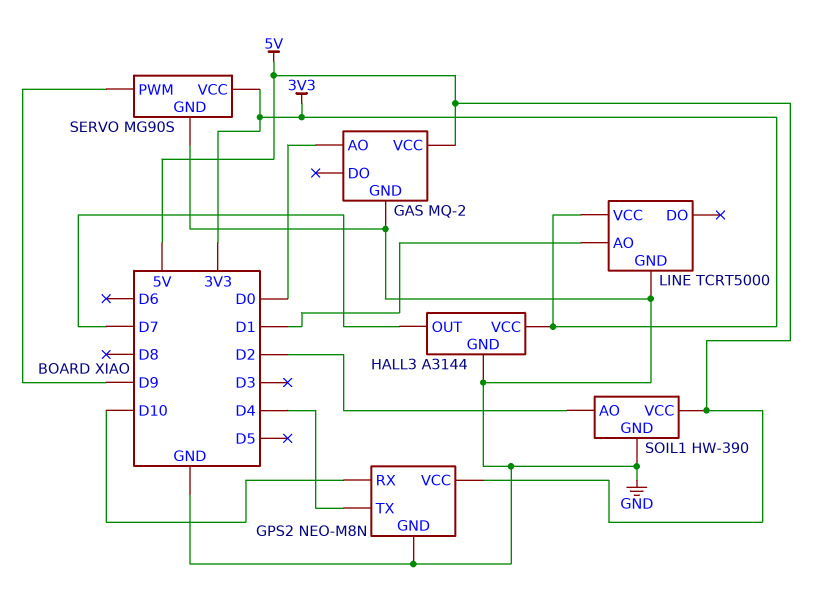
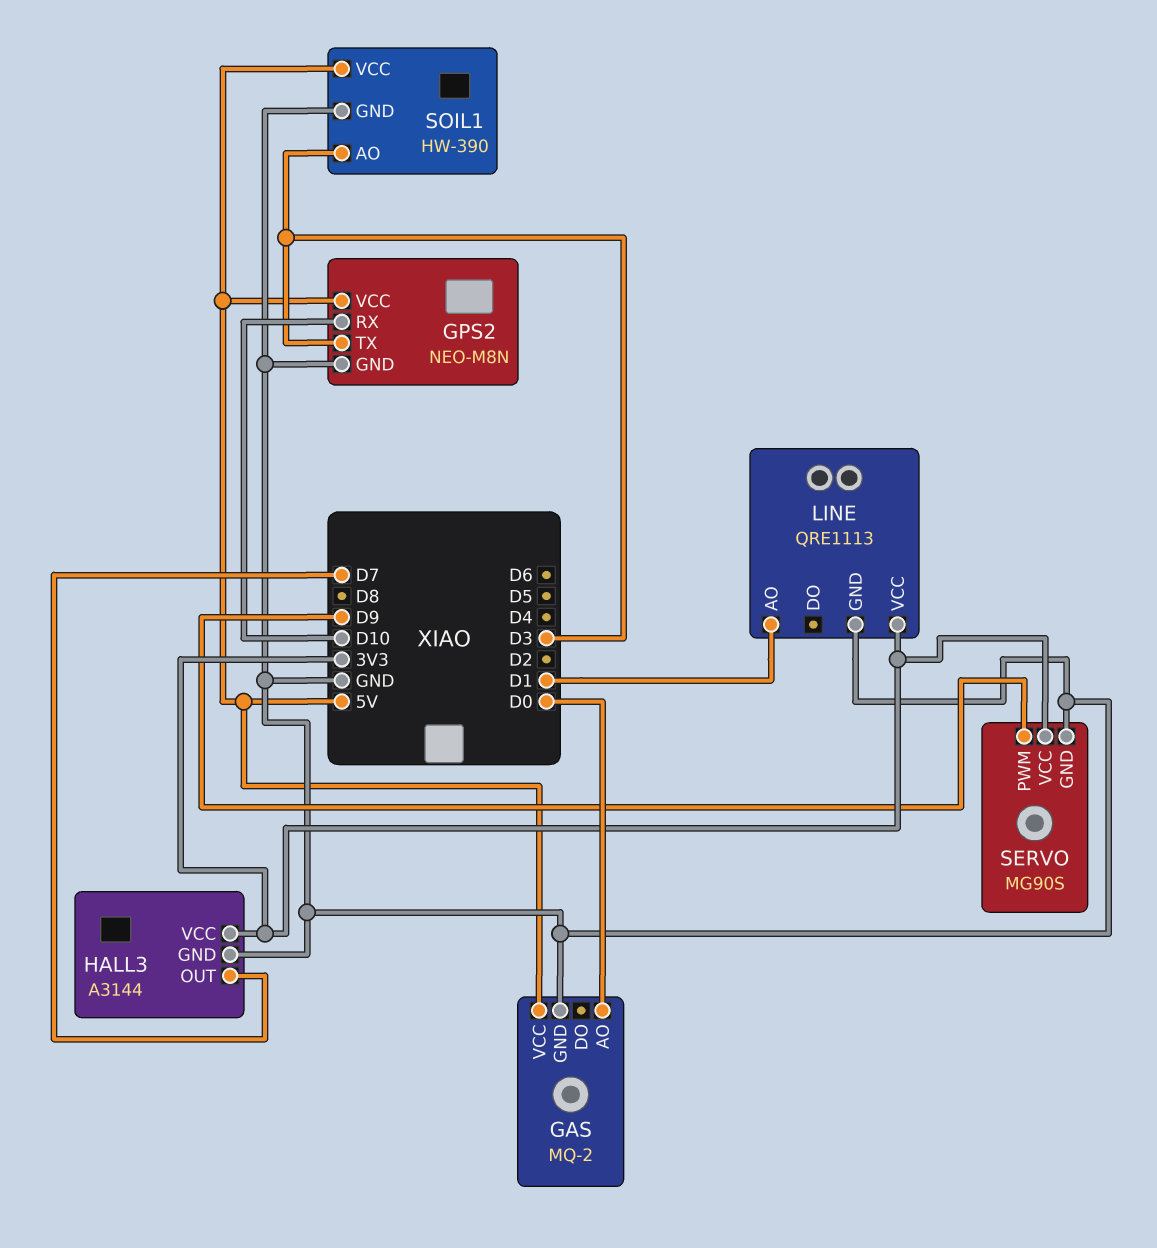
GPS2 pin TX: D4 -> D3
LINE: TCRT5000 -> QRE1113
SOIL1 pin AO: D2 -> D3

